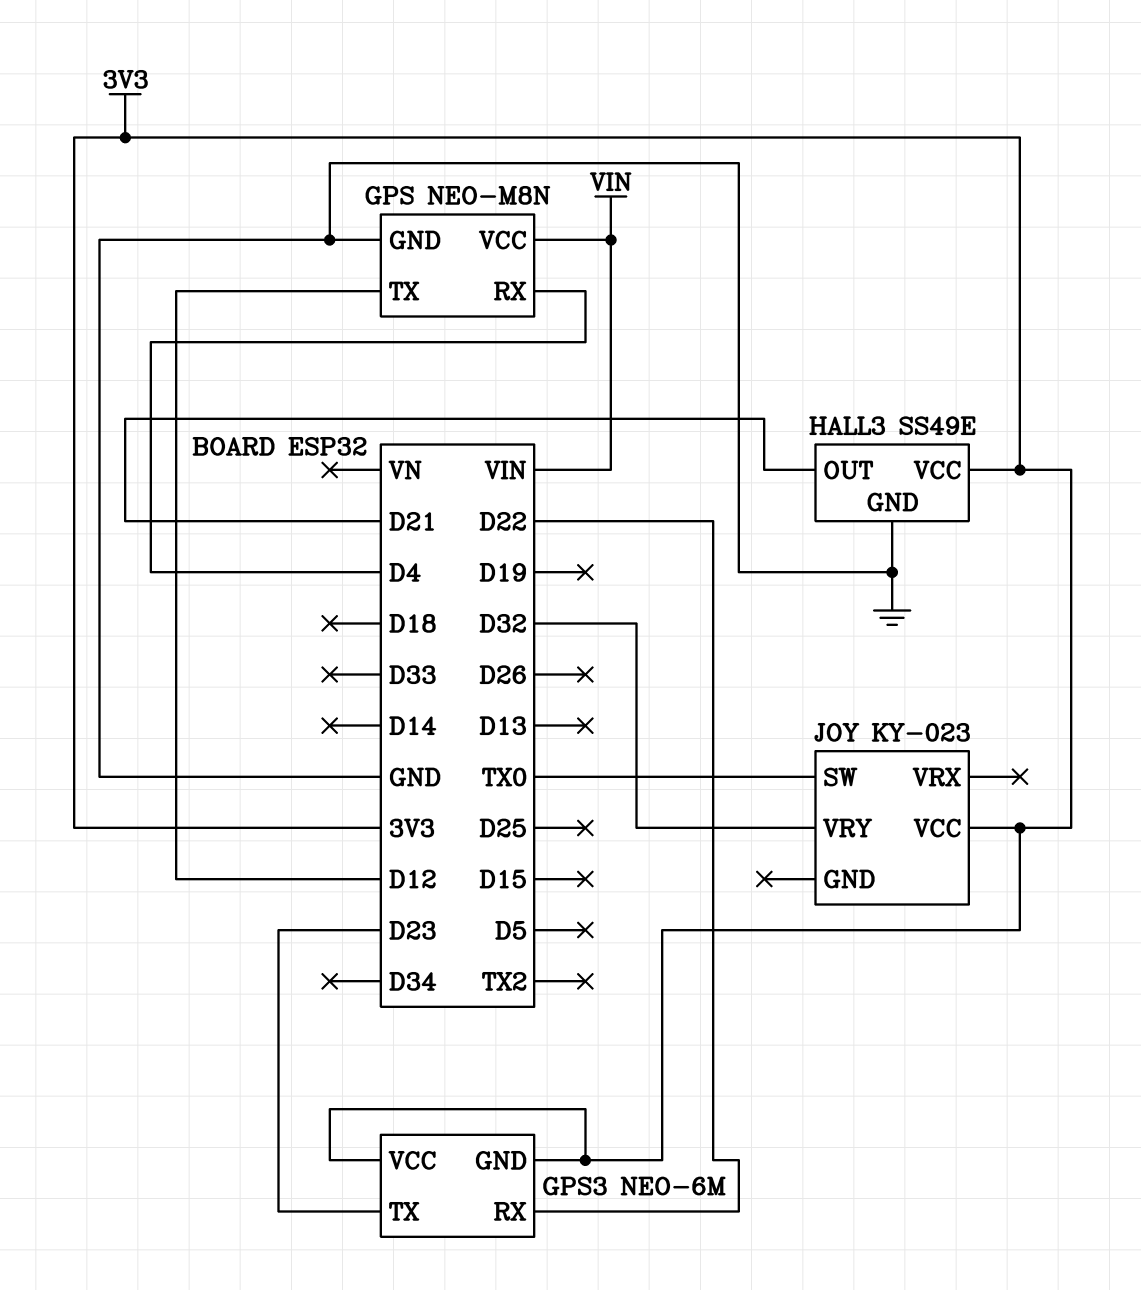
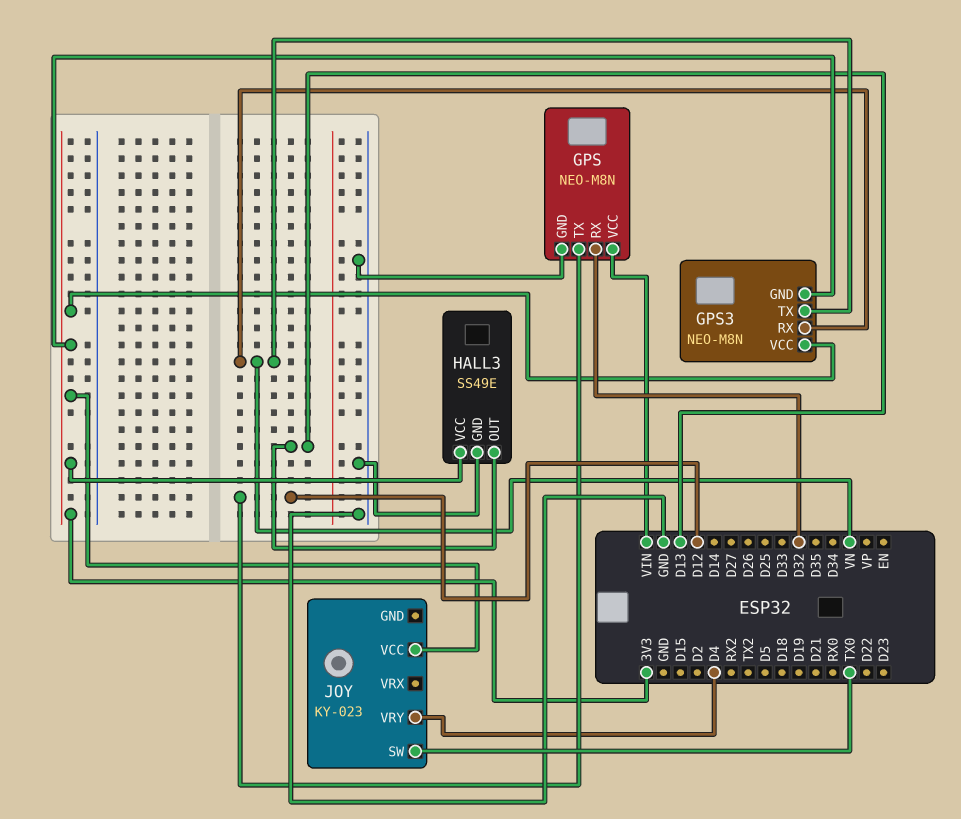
GPS pin RX: D4 -> D32
GPS3: NEO-6M -> NEO-M8N
GPS3 pin RX: D22 -> VN
GPS3 pin TX: D23 -> VN
HALL3 pin OUT: D21 -> D13
JOY pin VRY: D32 -> D4

